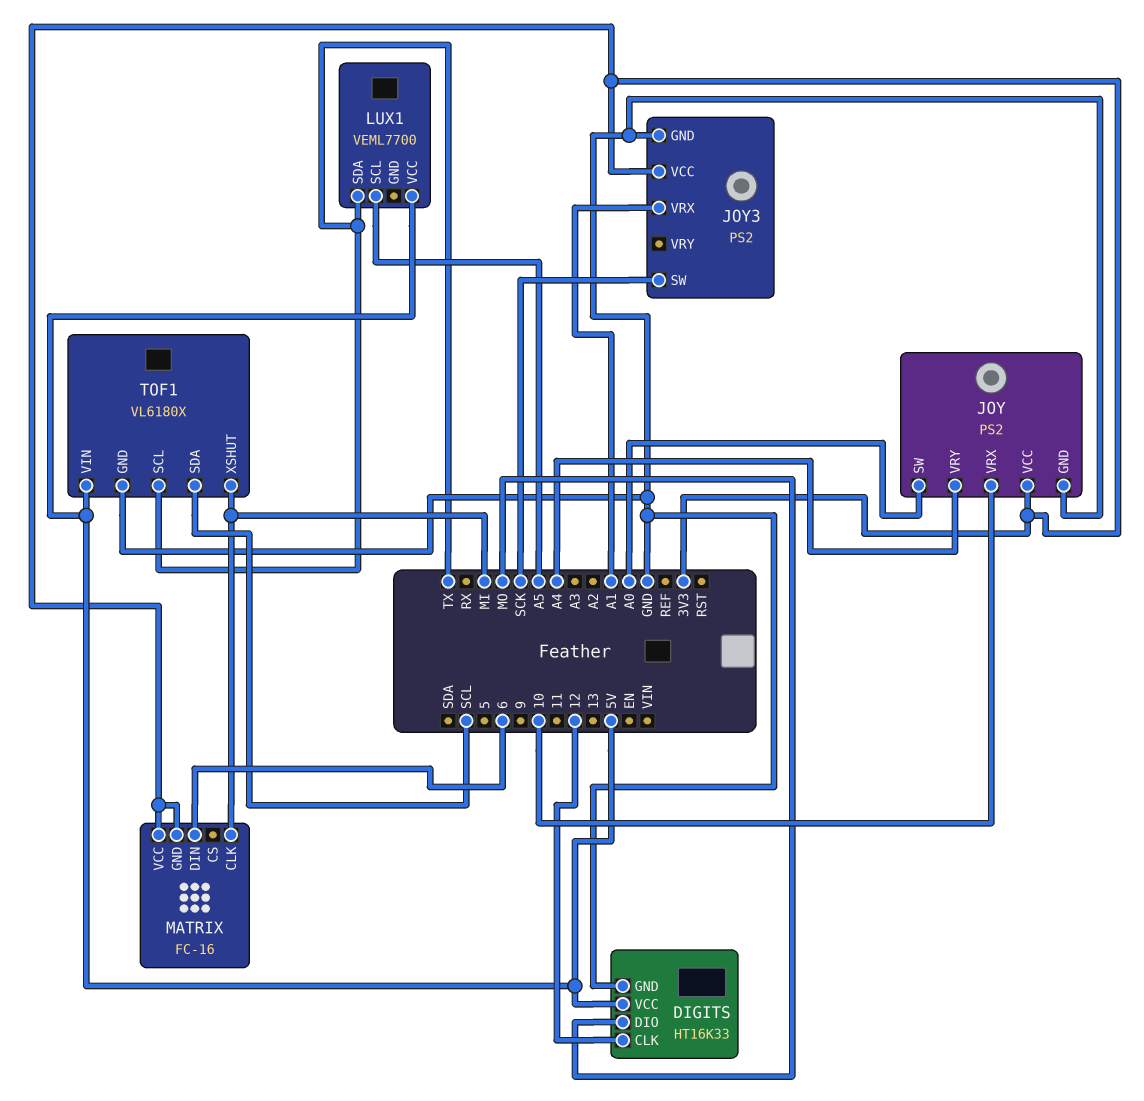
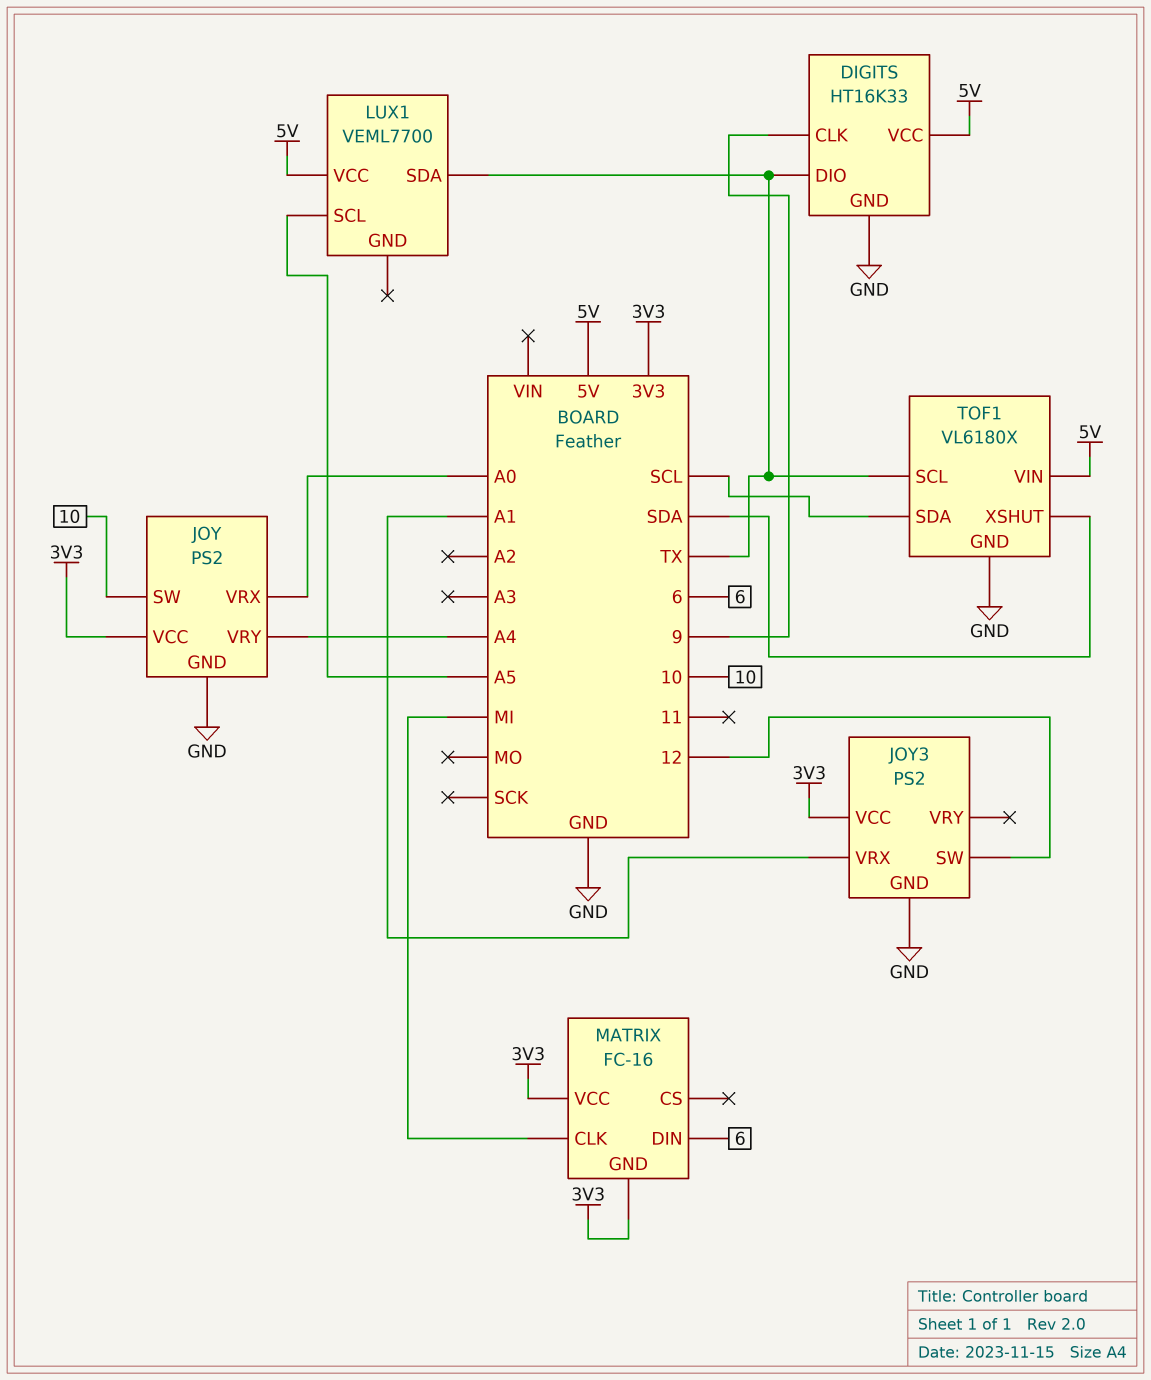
DIGITS pin CLK: 12 -> 9
DIGITS pin DIO: MO -> TX
JOY pin SW: A0 -> 10
JOY pin VRX: 10 -> A0
JOY3 pin SW: SCK -> 12
TOF1 pin XSHUT: MI -> SDA

